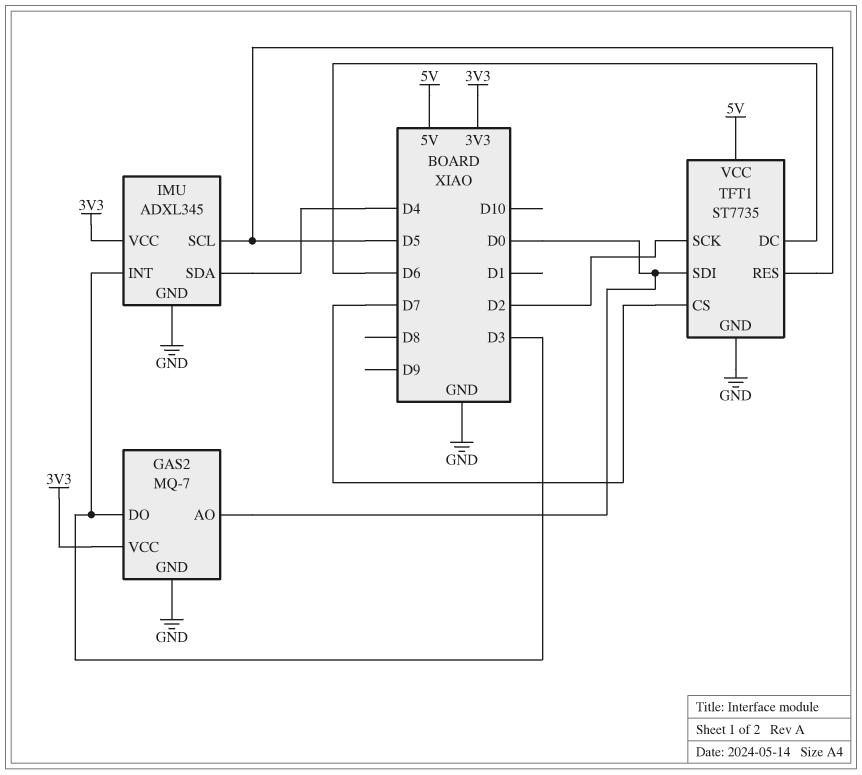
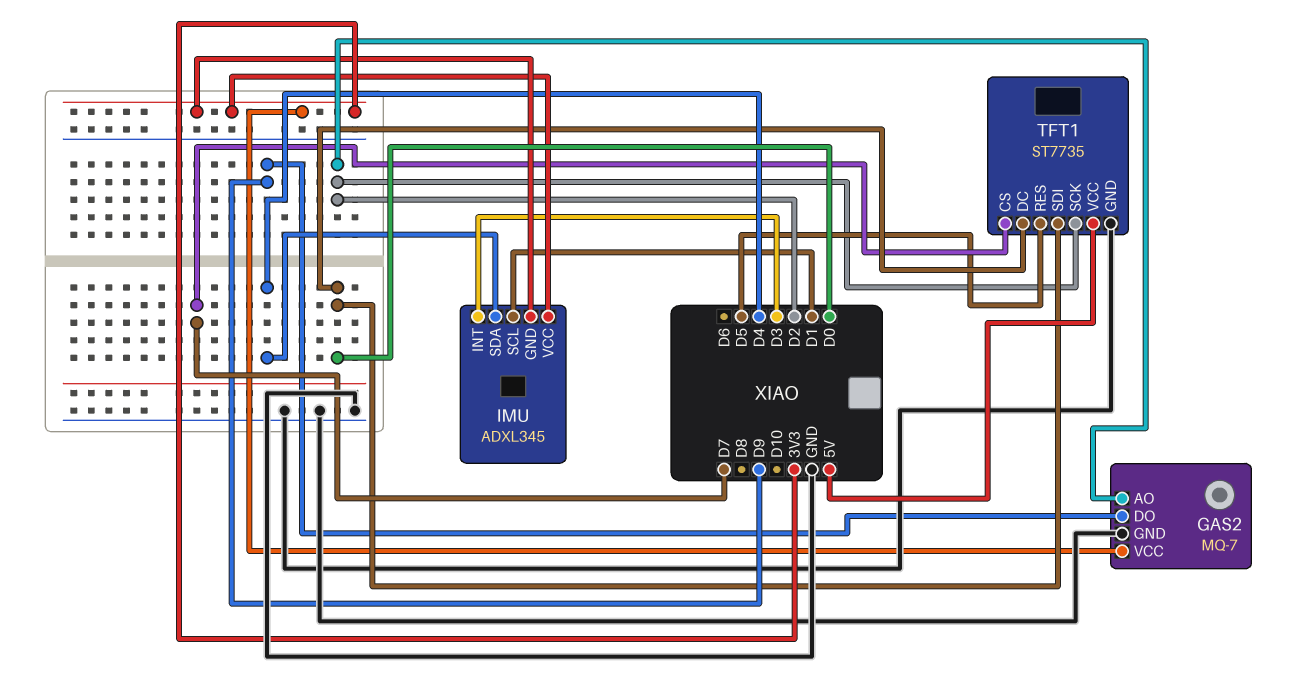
GAS2 pin AO: D0 -> D2
GAS2 pin DO: D3 -> D9
IMU pin GND: GND -> 3V3
IMU pin SCL: D5 -> D1
TFT1 pin DC: D6 -> D0

